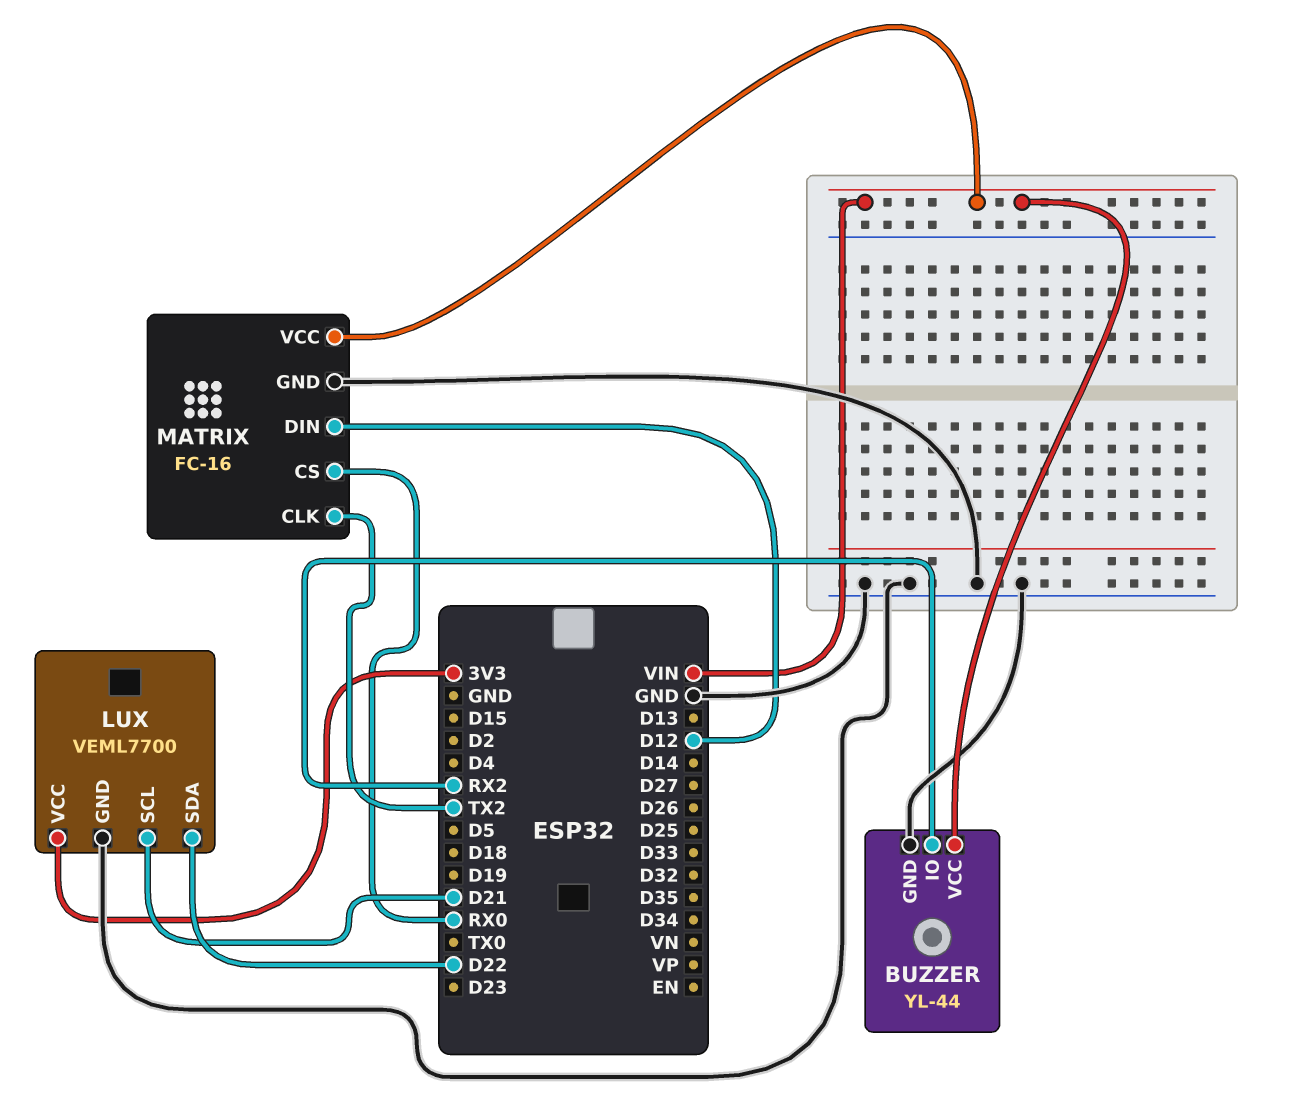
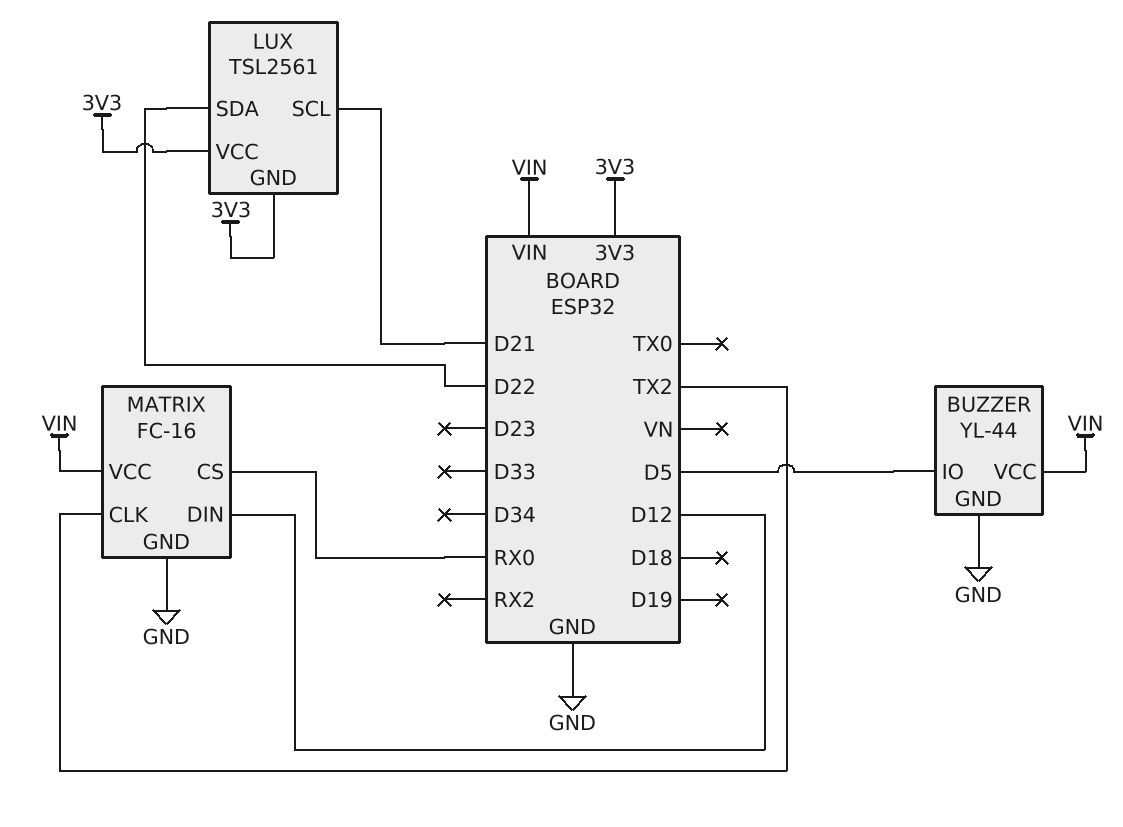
BUZZER pin IO: RX2 -> D5
LUX: VEML7700 -> TSL2561
LUX pin GND: GND -> 3V3

